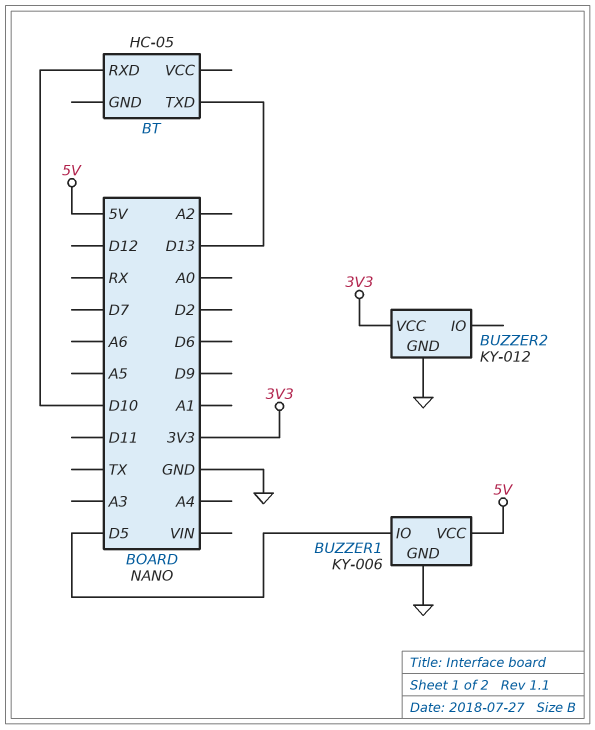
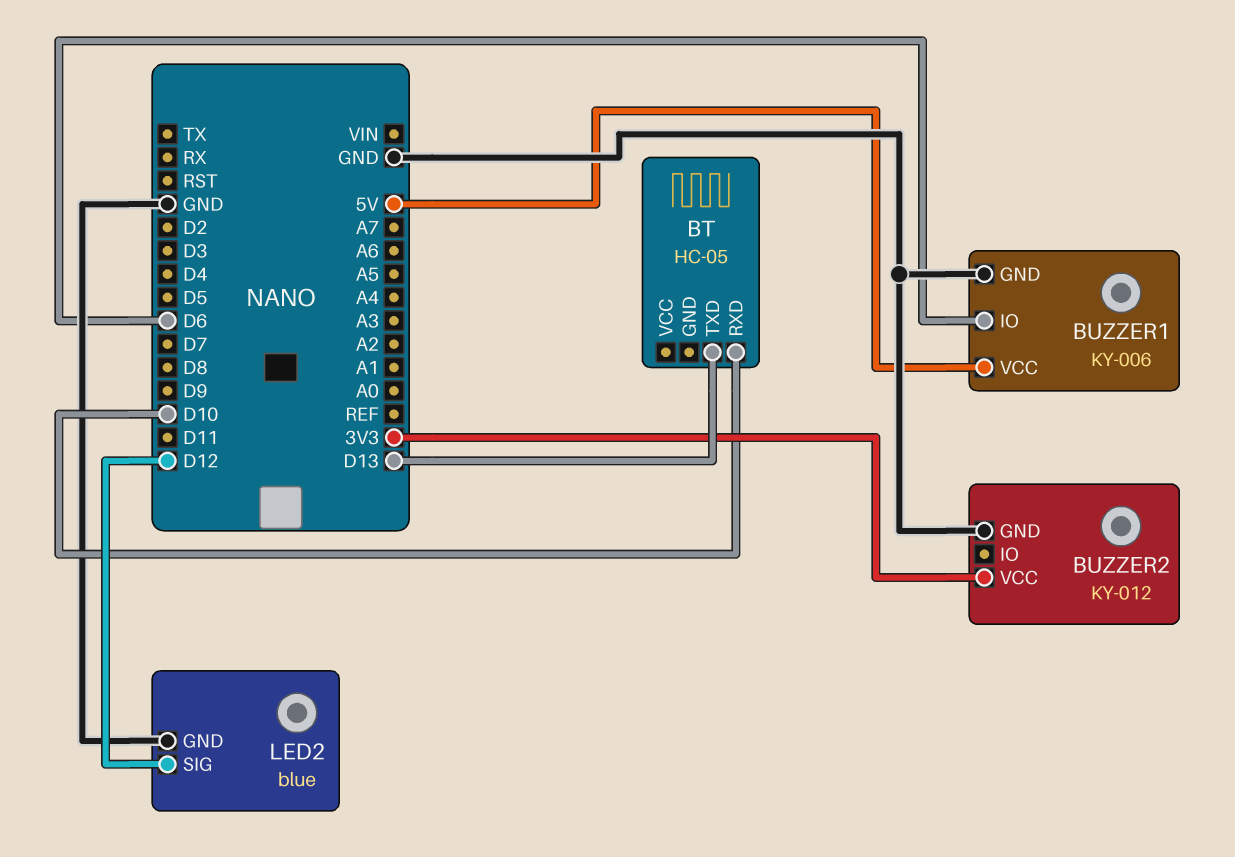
BUZZER1 pin IO: D5 -> D6
LED2: none -> blue
LED2 pin GND: none -> GND
LED2 pin SIG: none -> D12

